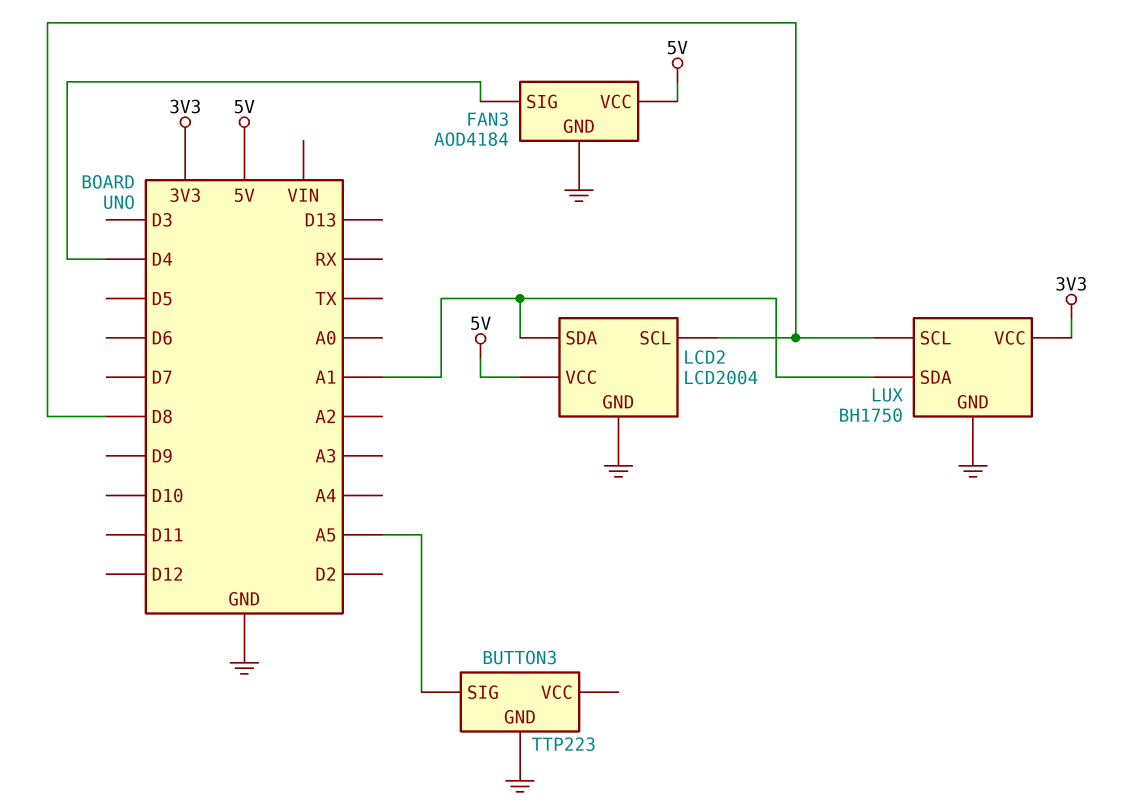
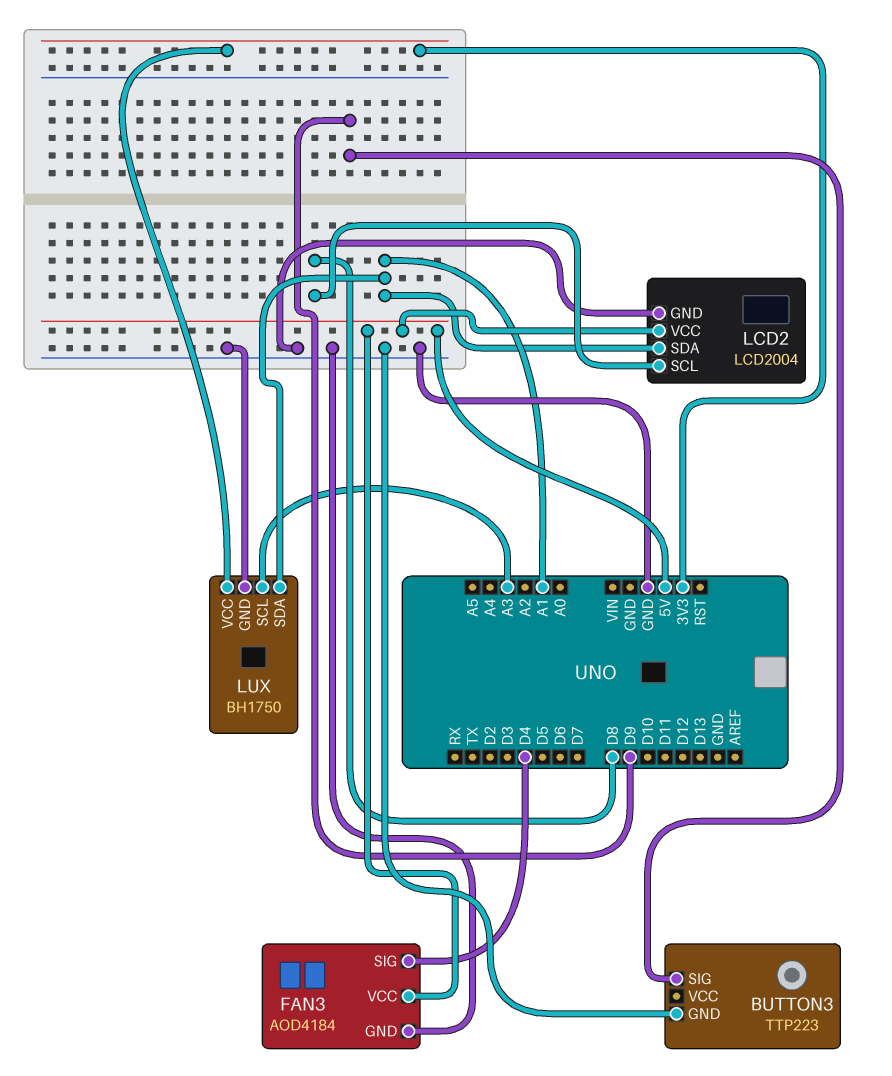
BUTTON3 pin SIG: A5 -> D9
LUX pin SCL: D8 -> A3

